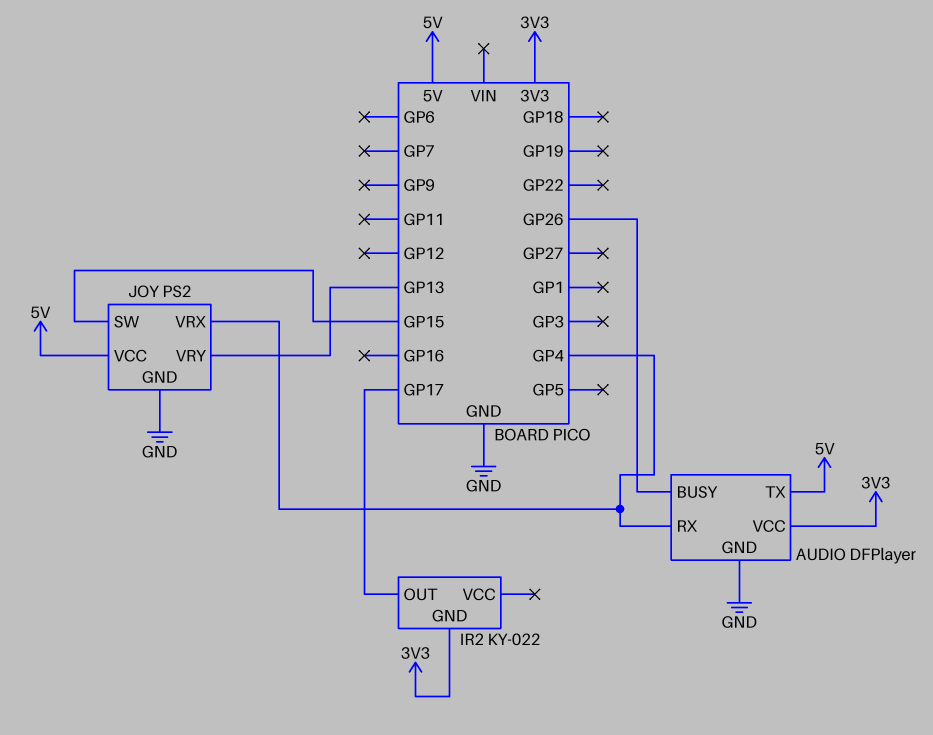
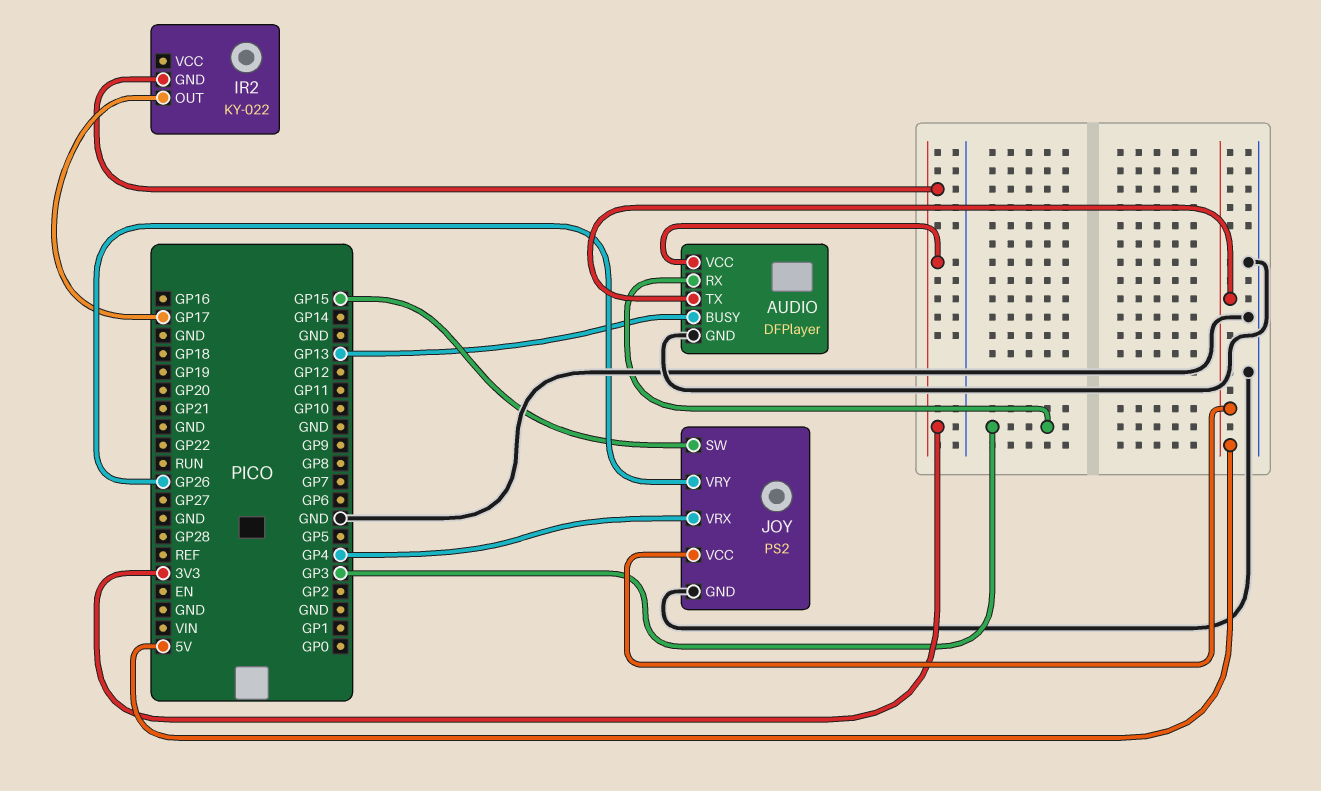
AUDIO pin BUSY: GP26 -> GP13
AUDIO pin RX: GP4 -> GP3
JOY pin VRY: GP13 -> GP26

